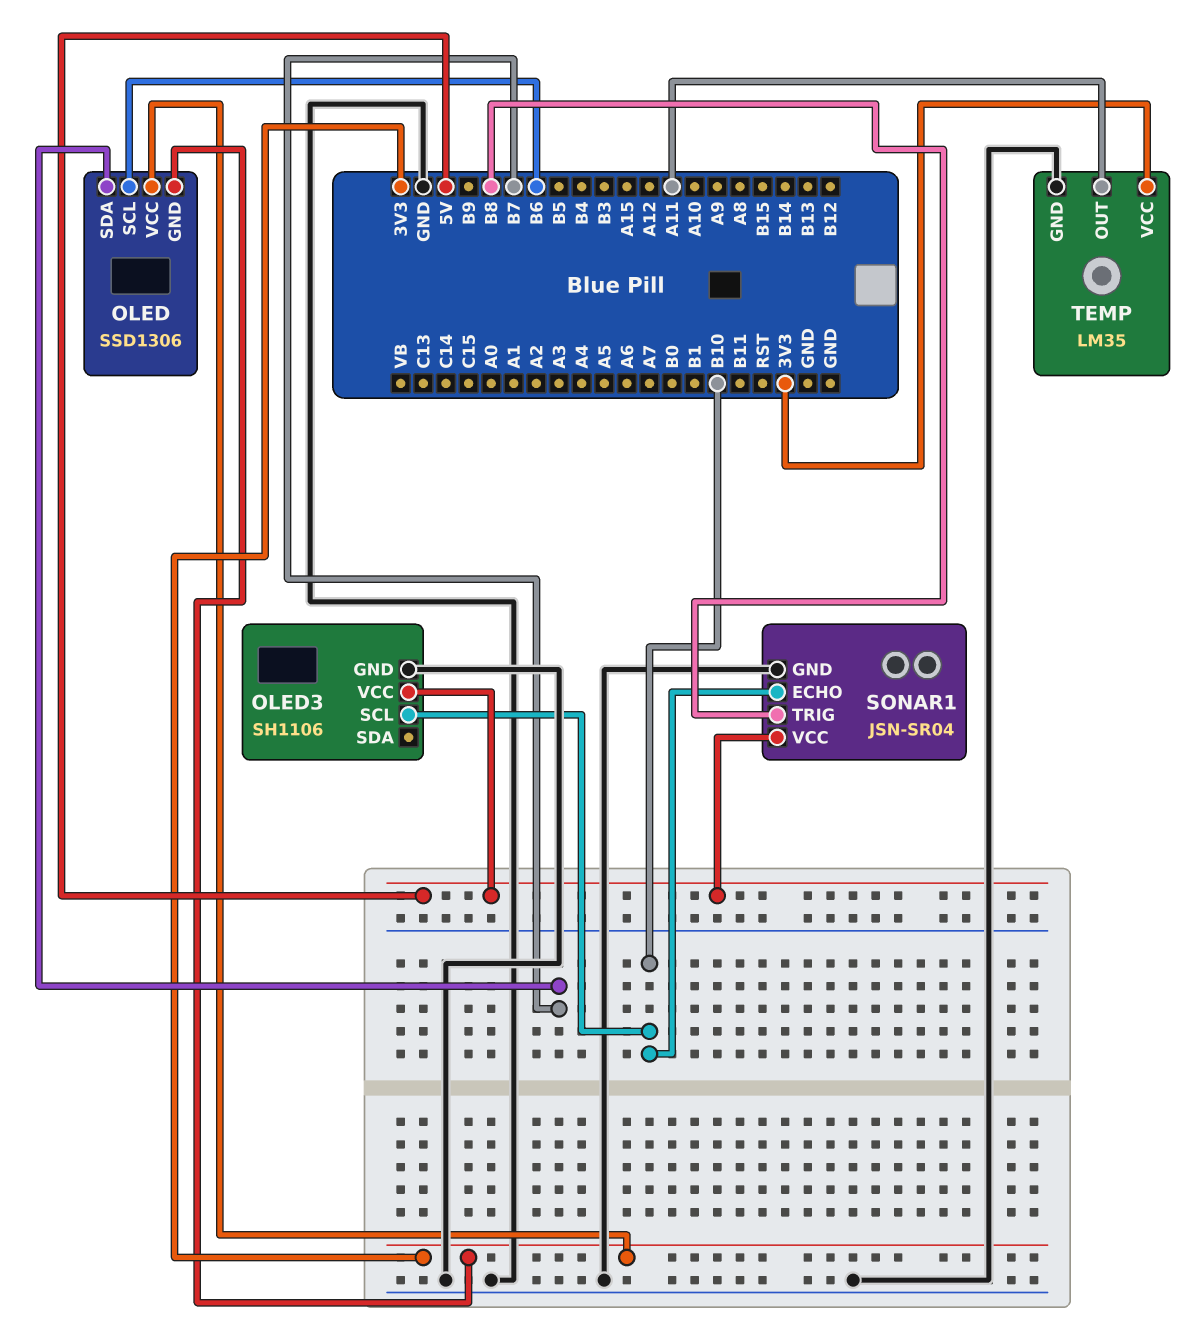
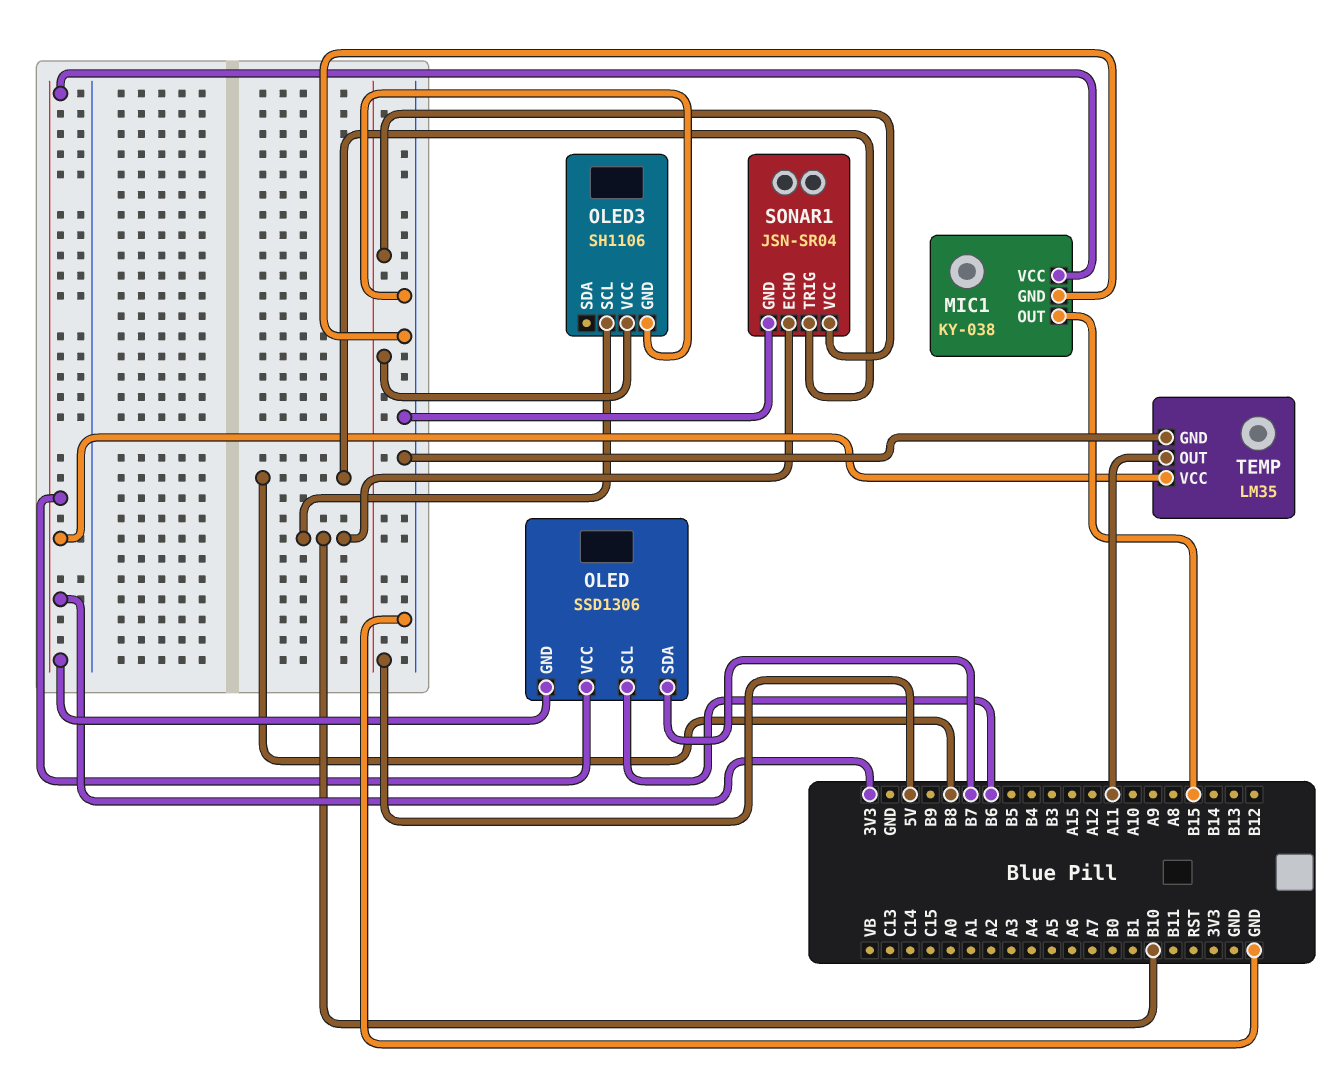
MIC1: none -> KY-038
MIC1 pin GND: none -> GND
MIC1 pin OUT: none -> B15
MIC1 pin VCC: none -> 3V3

